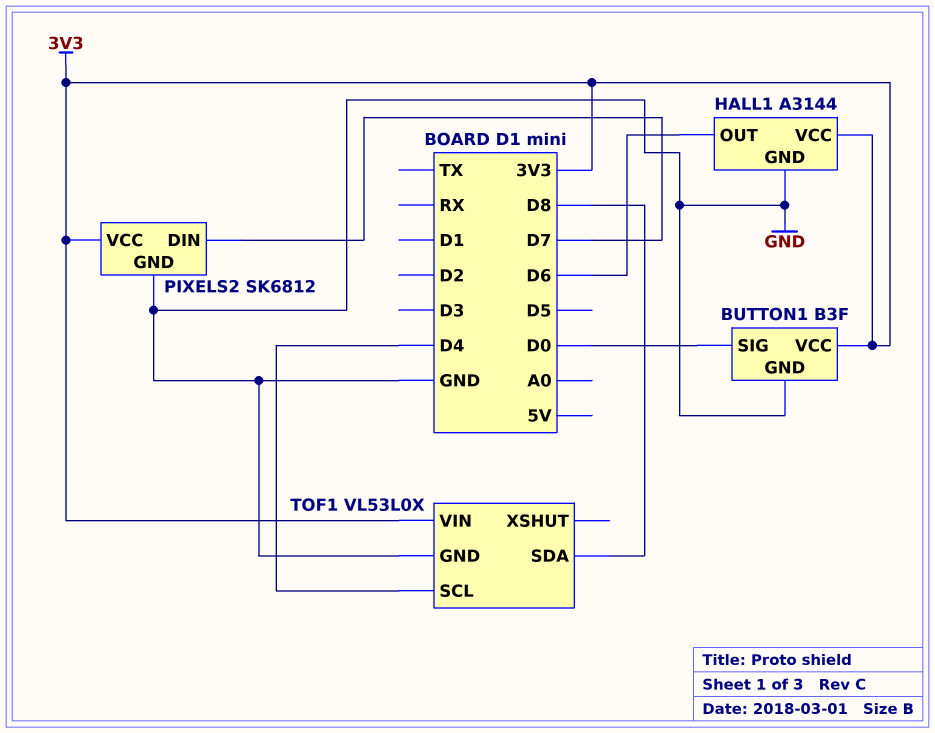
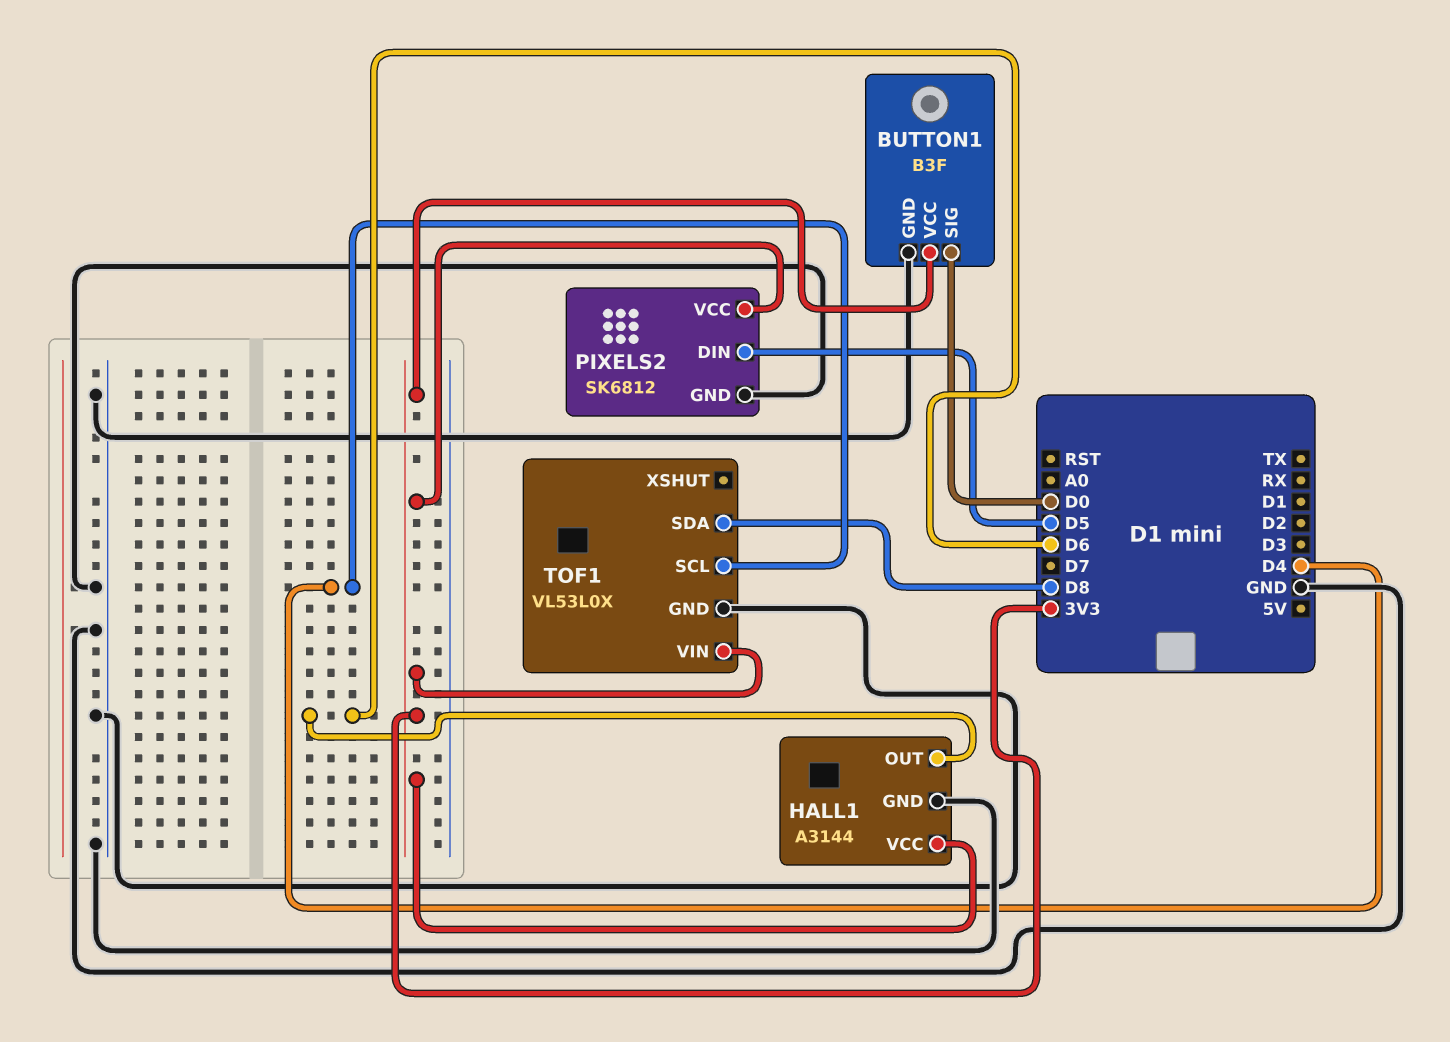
PIXELS2 pin DIN: D7 -> D5

